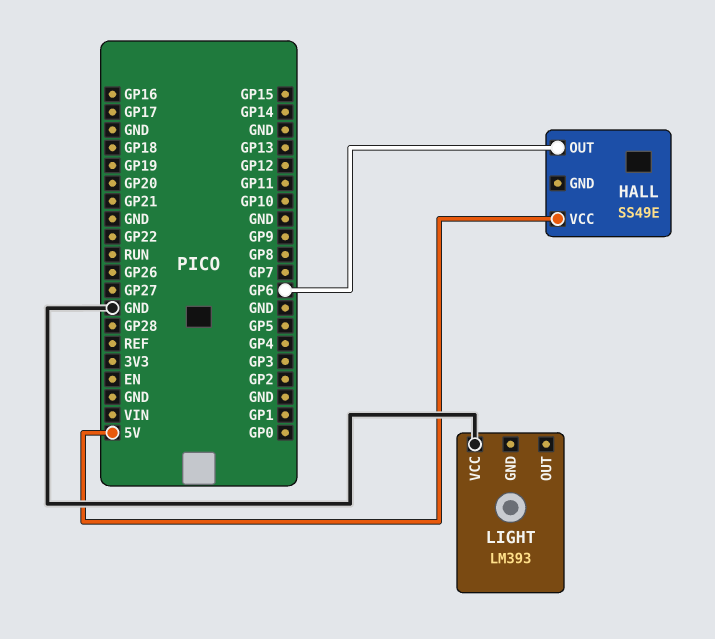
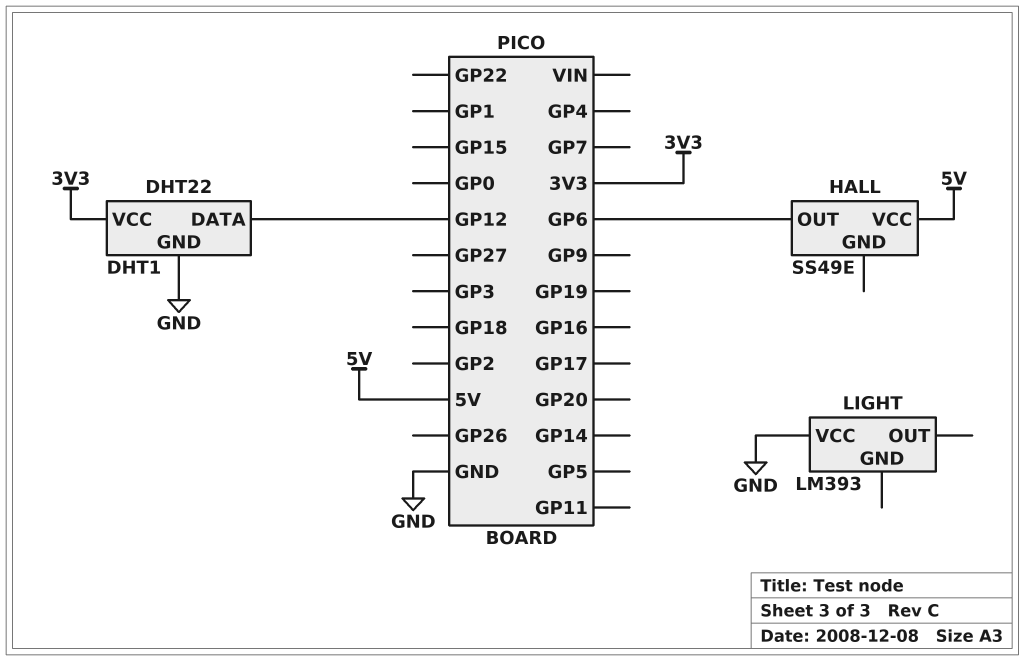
DHT1: none -> DHT22
DHT1 pin DATA: none -> GP12
DHT1 pin GND: none -> GND
DHT1 pin VCC: none -> 3V3

